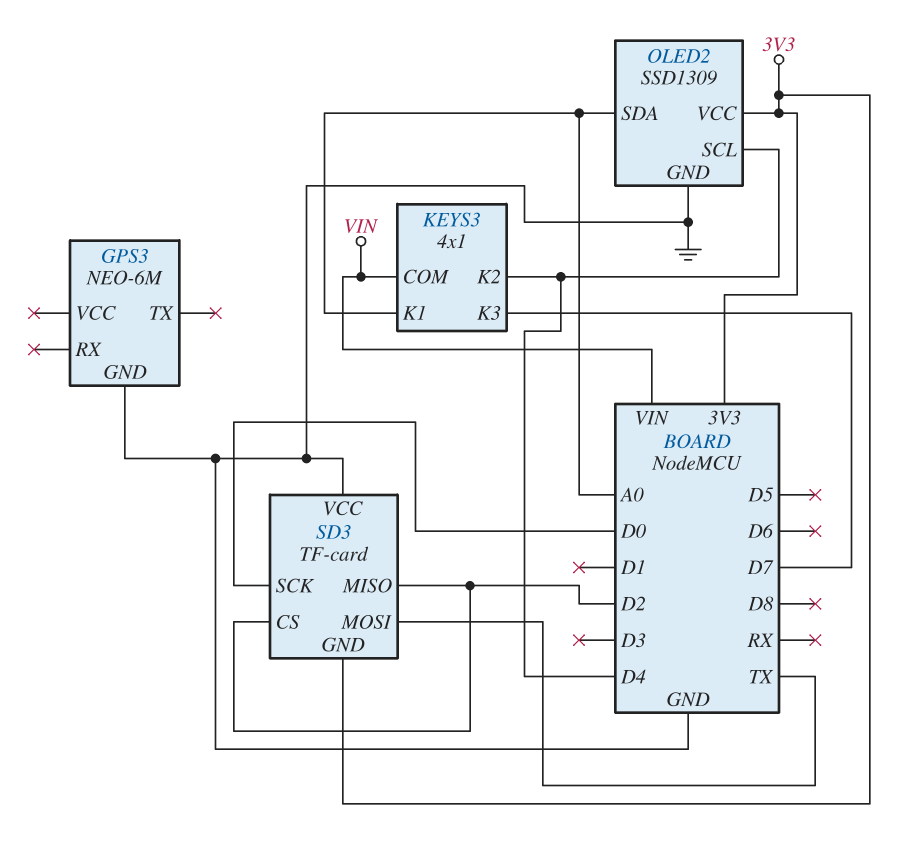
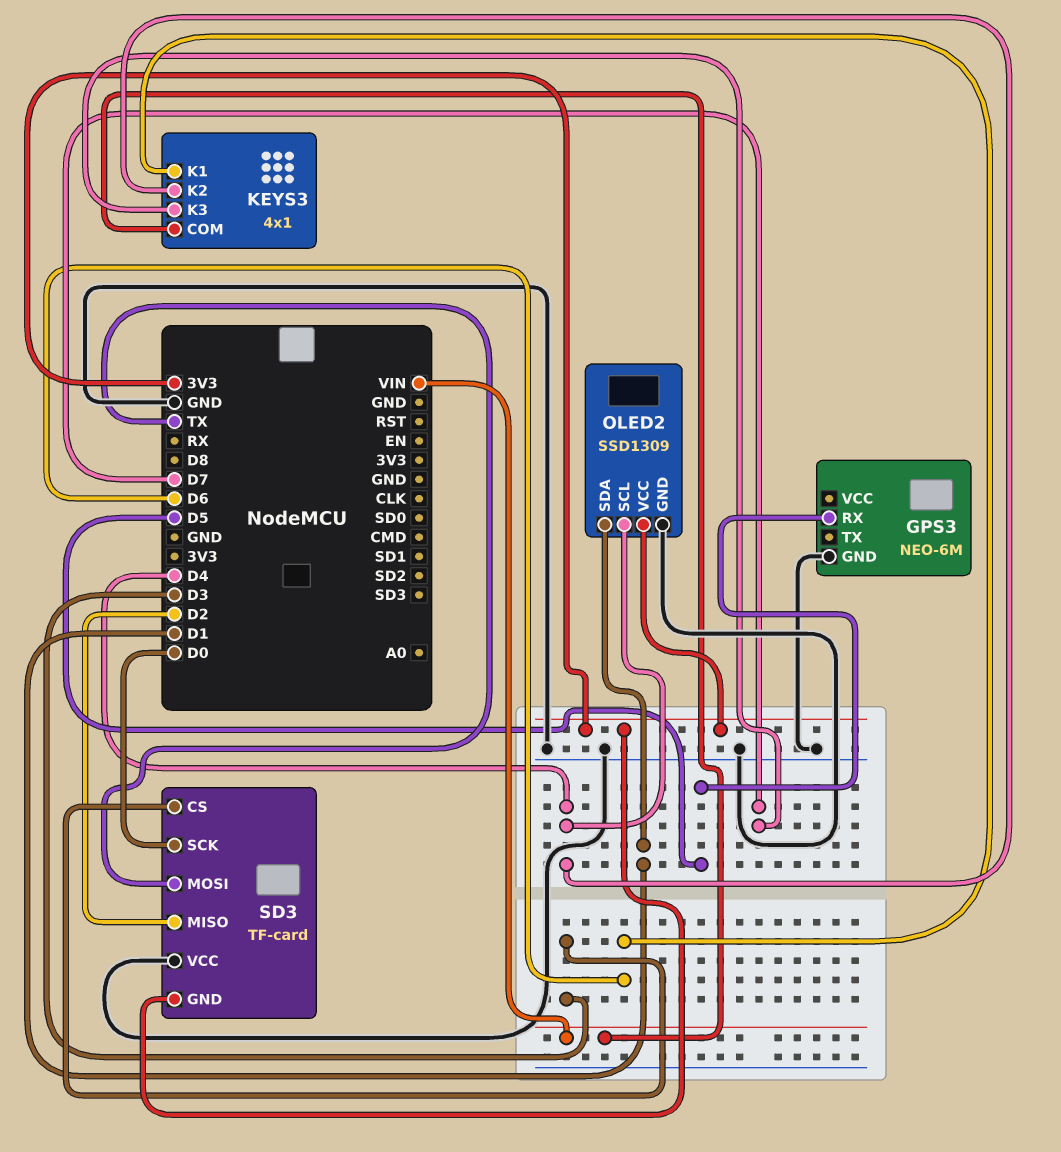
GPS3 pin RX: none -> D5
KEYS3 pin K1: A0 -> D6
OLED2 pin SDA: A0 -> D1
SD3 pin CS: D2 -> D3

